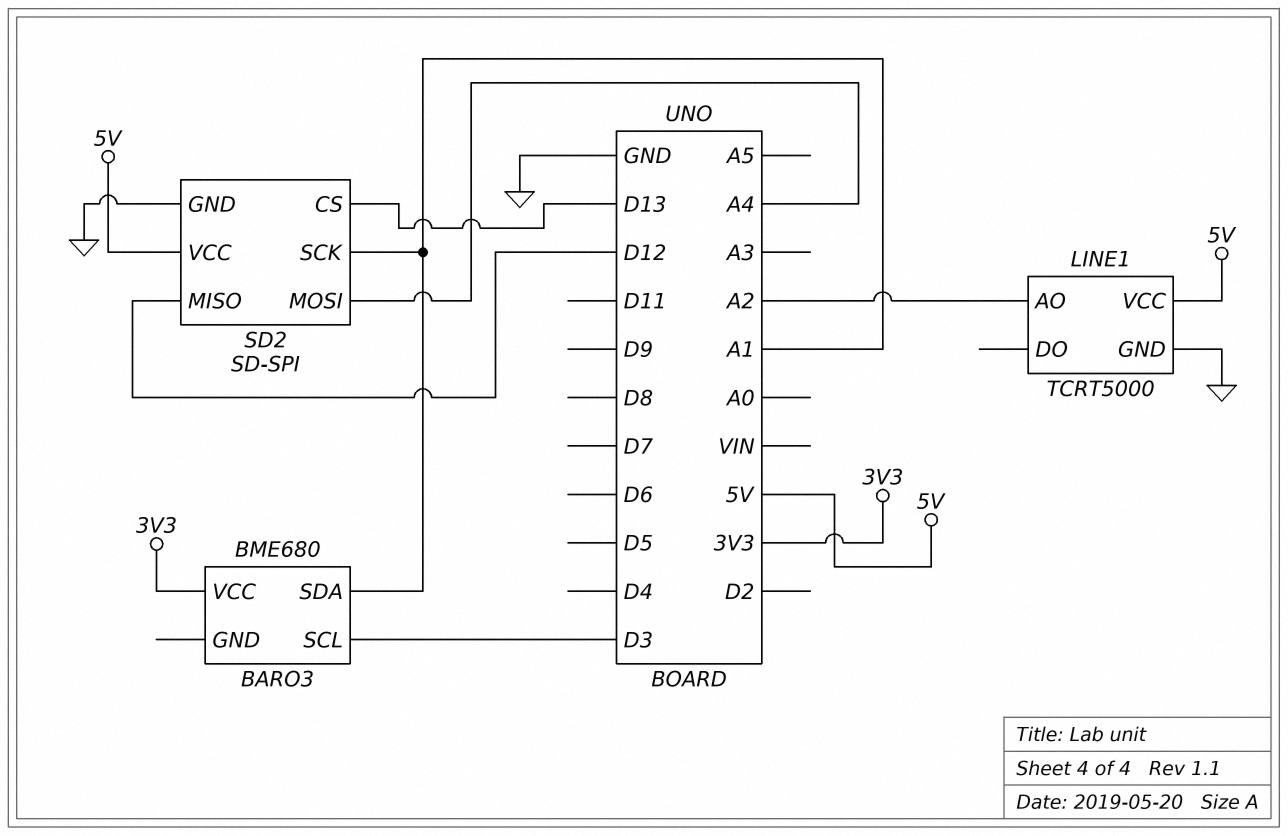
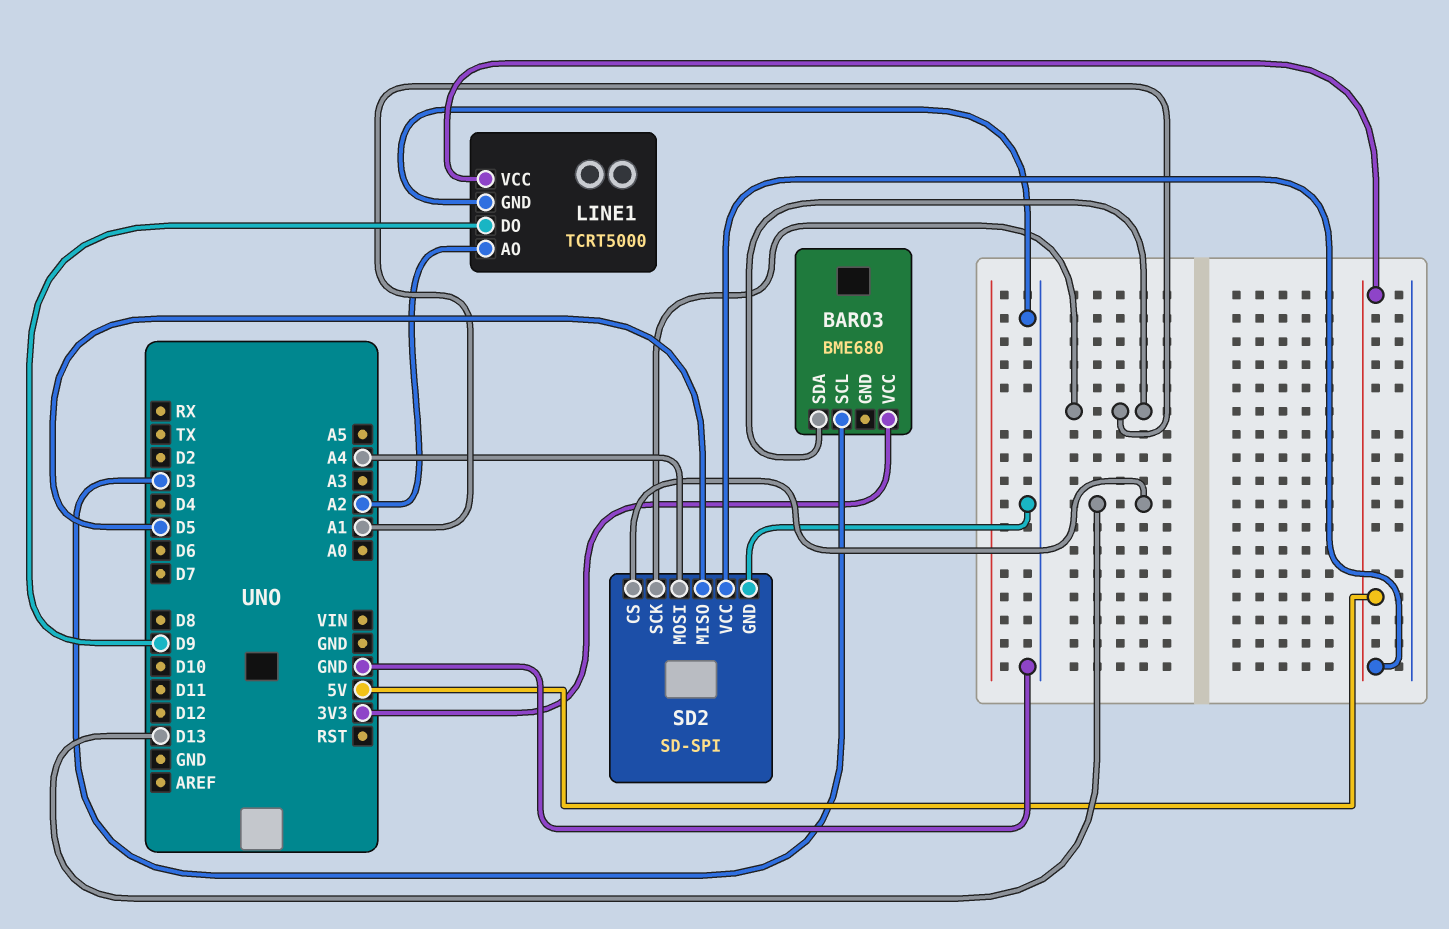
LINE1 pin DO: none -> D9
SD2 pin MISO: D12 -> D5

